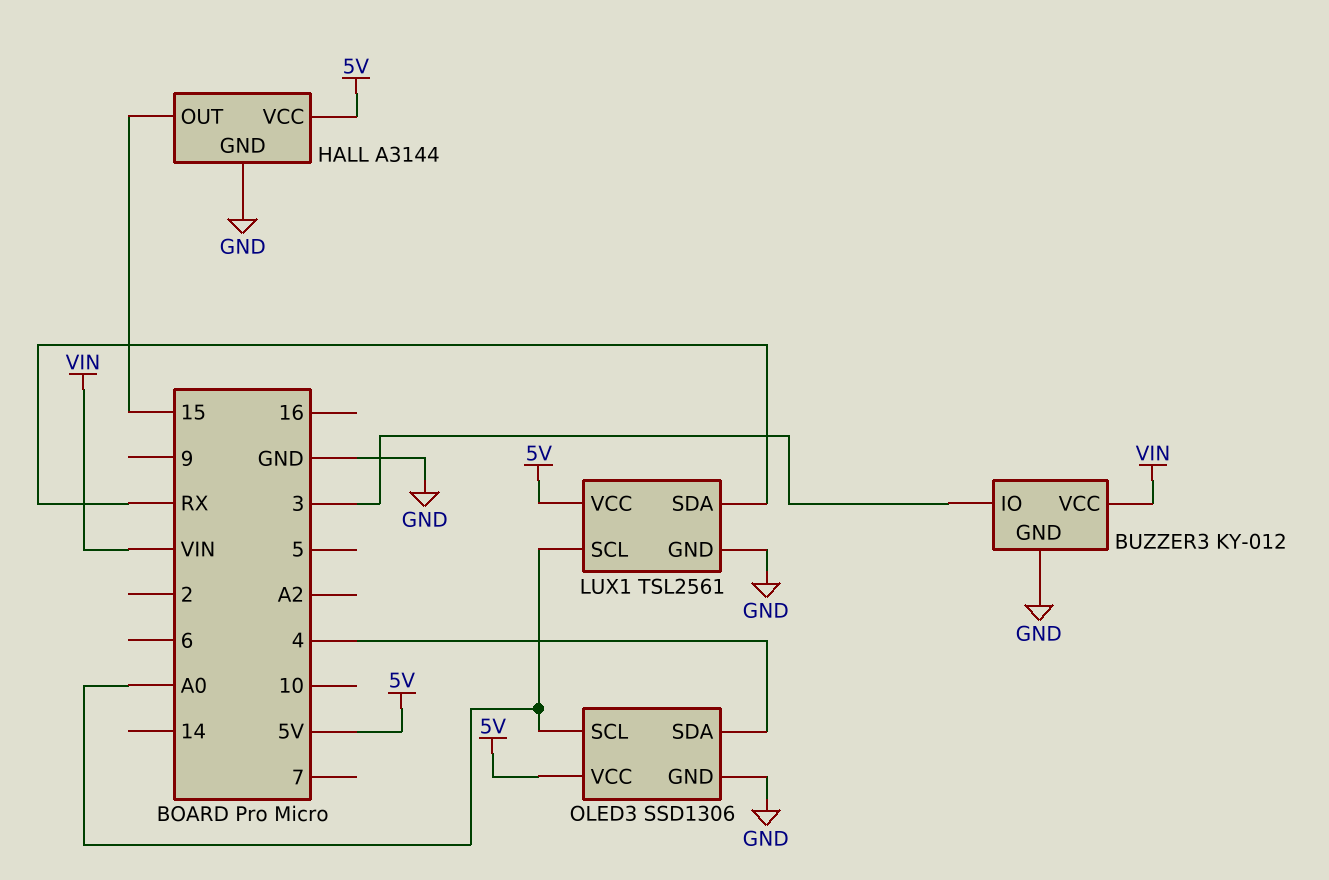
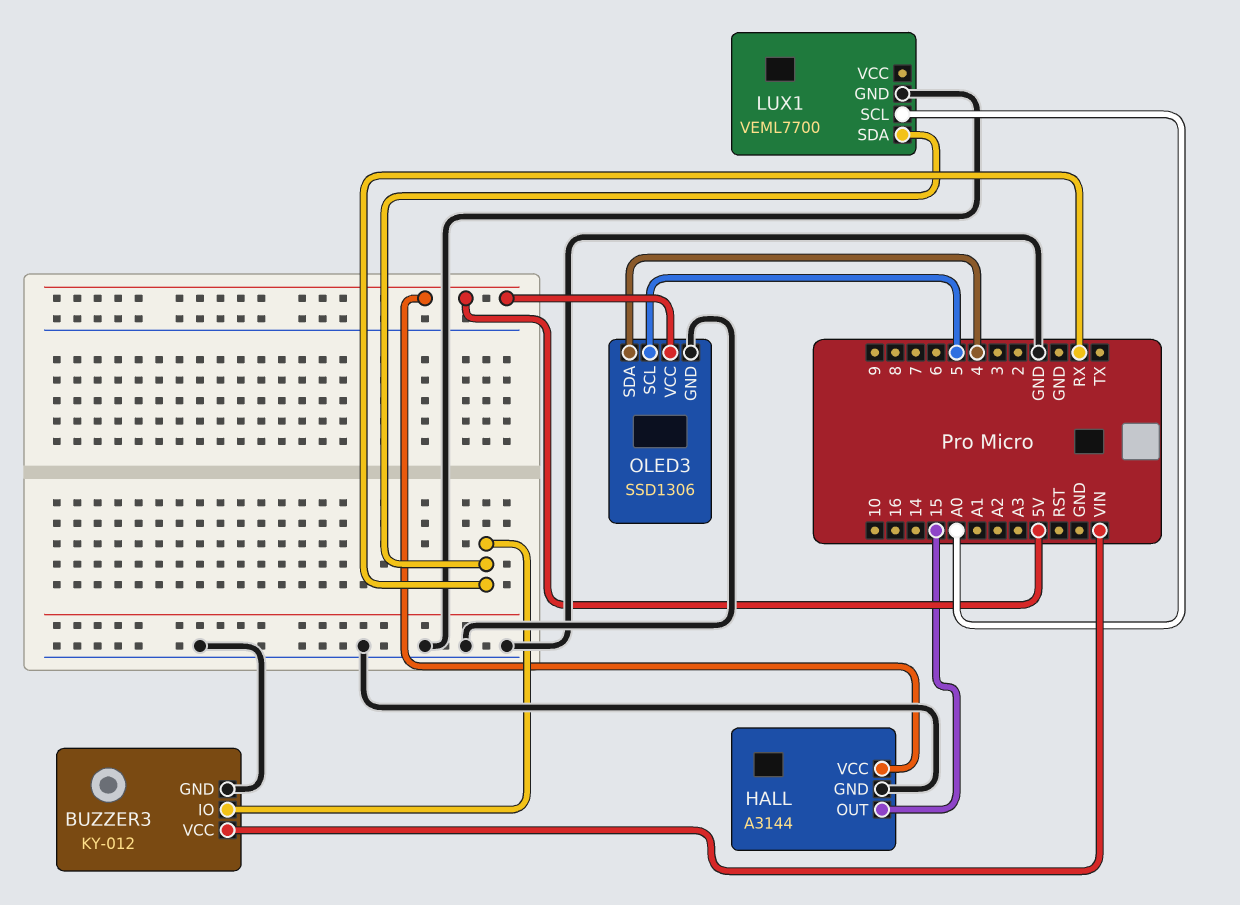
BUZZER3 pin IO: 3 -> RX
LUX1: TSL2561 -> VEML7700
LUX1 pin VCC: 5V -> none
OLED3 pin SCL: A0 -> 5

